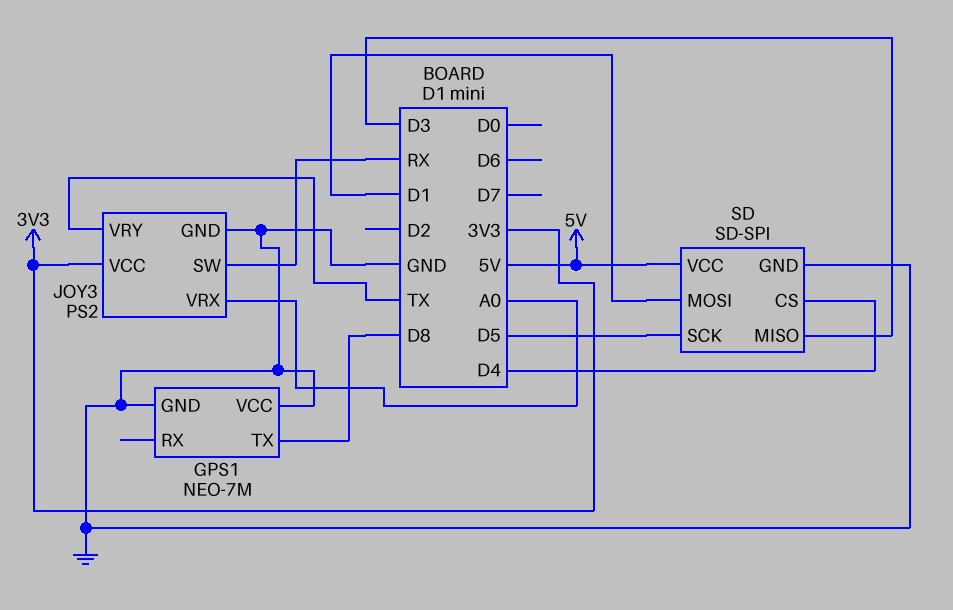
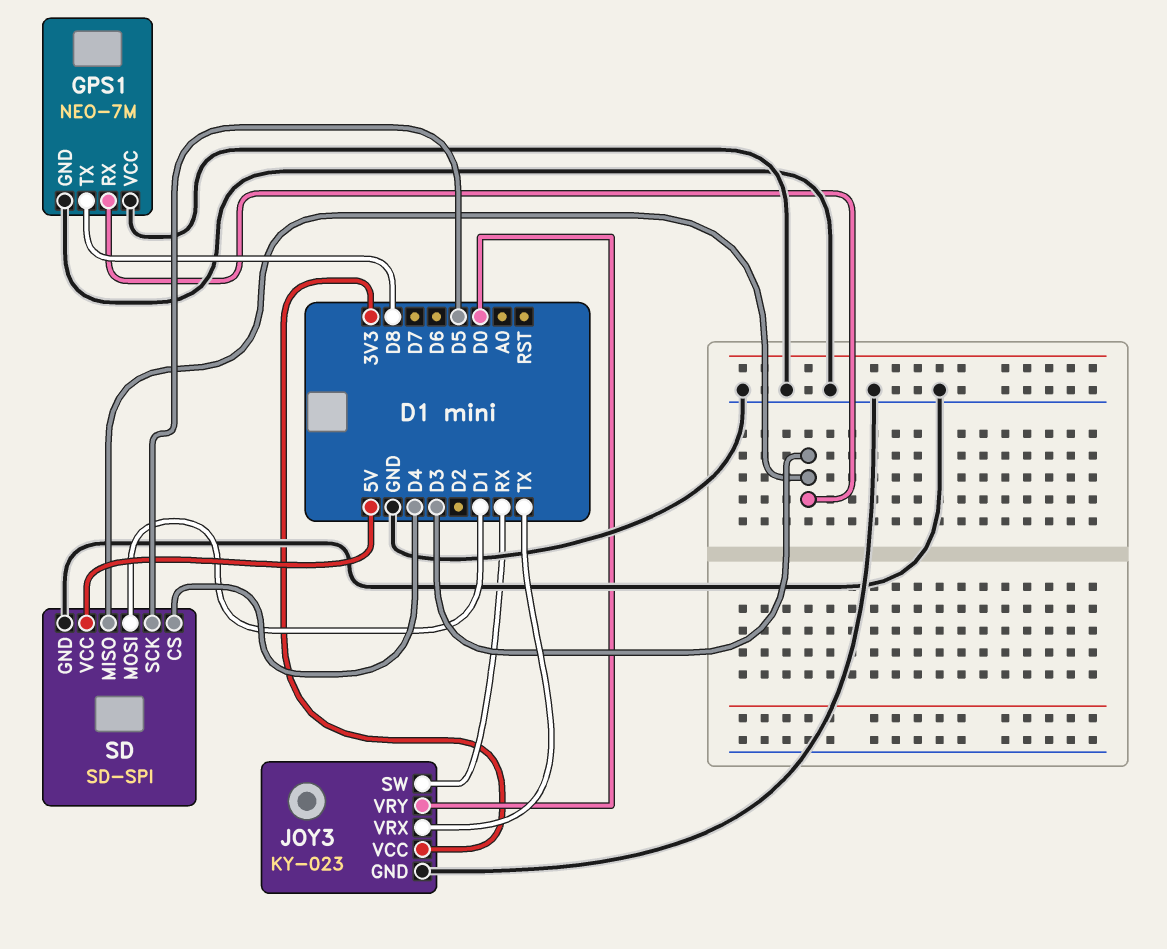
GPS1 pin RX: none -> D3
JOY3: PS2 -> KY-023
JOY3 pin VRX: A0 -> TX
JOY3 pin VRY: TX -> D0

